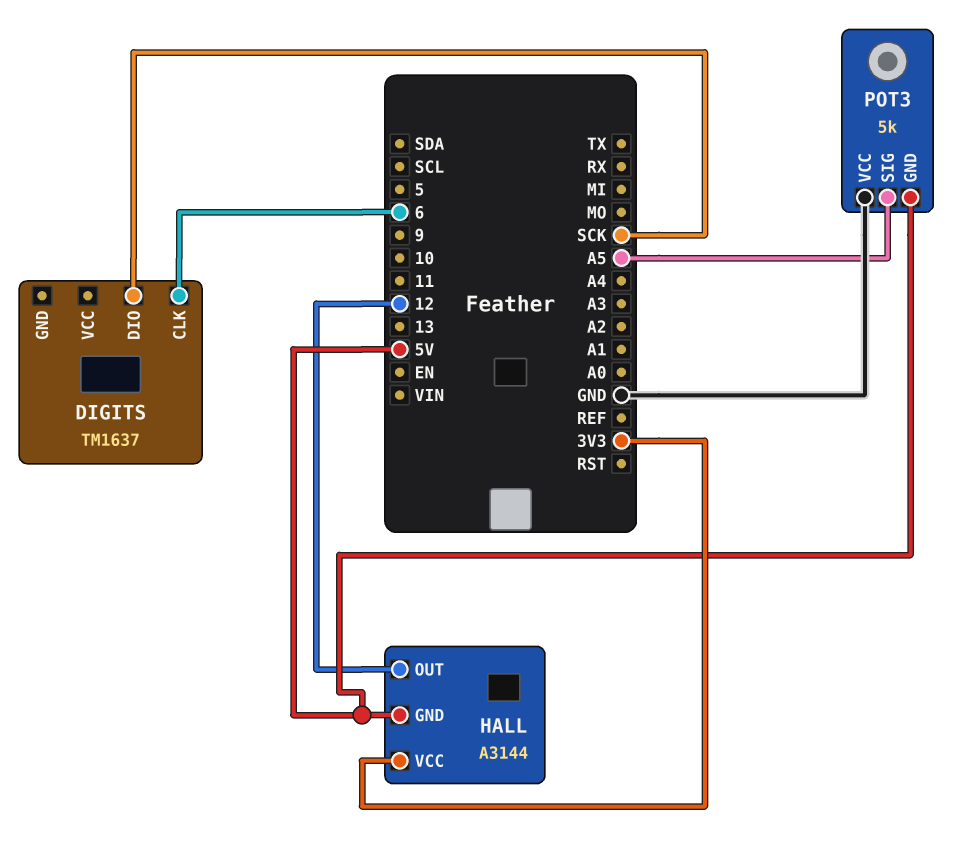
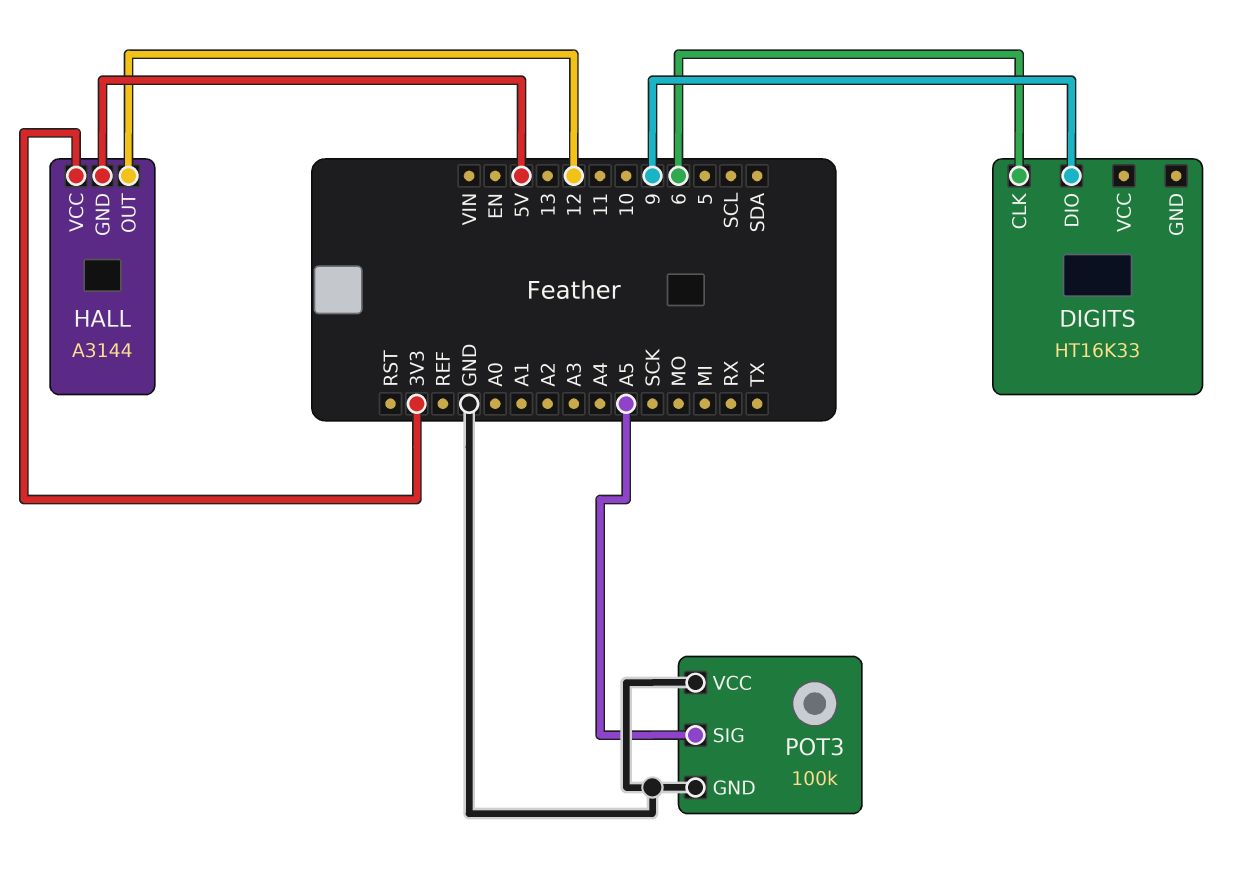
DIGITS: TM1637 -> HT16K33
DIGITS pin DIO: SCK -> 9
POT3: 5k -> 100k
POT3 pin GND: 5V -> GND

